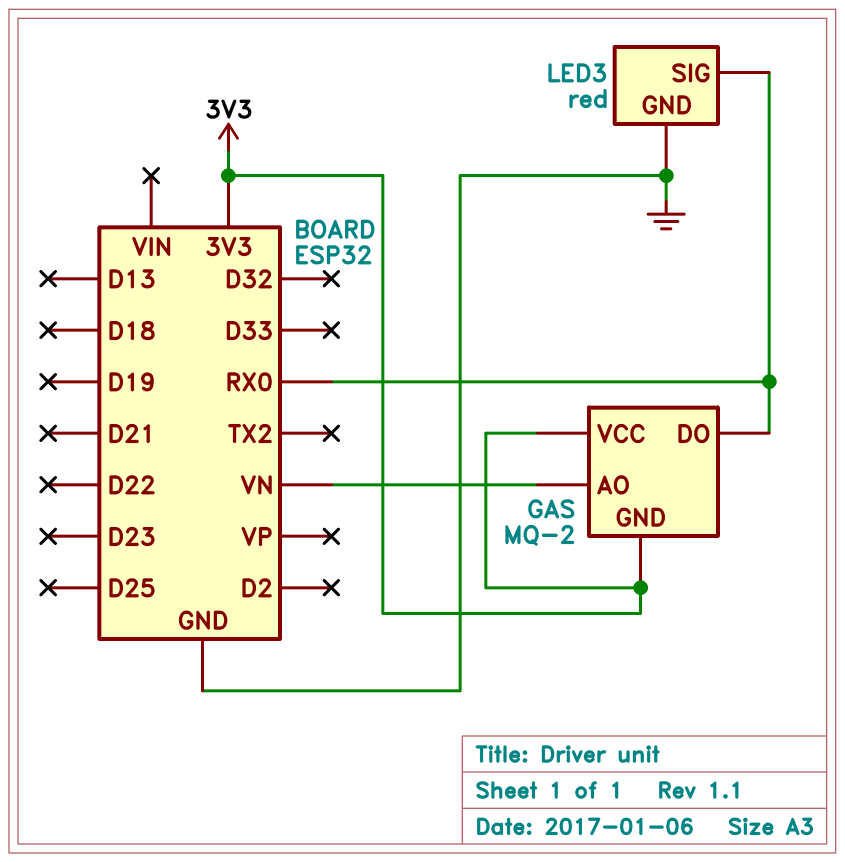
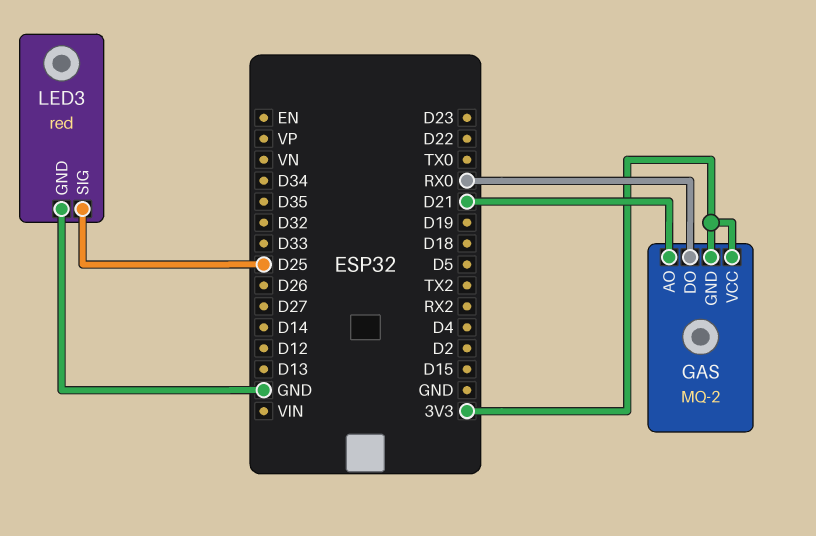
GAS pin AO: VN -> D21
LED3 pin SIG: RX0 -> D25

